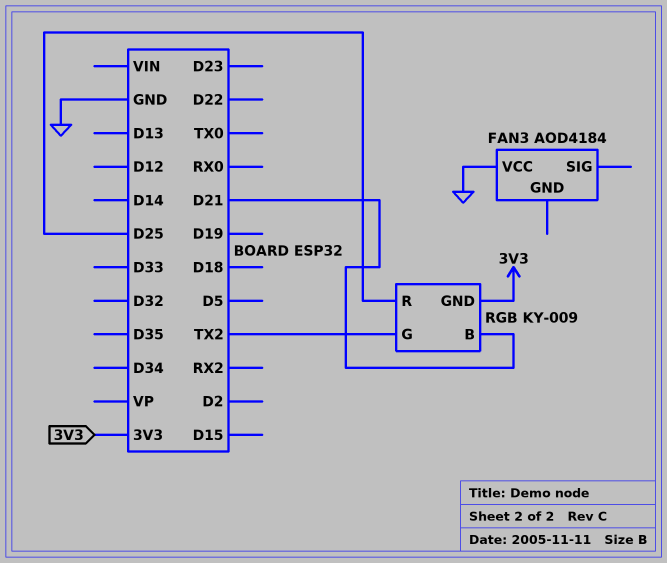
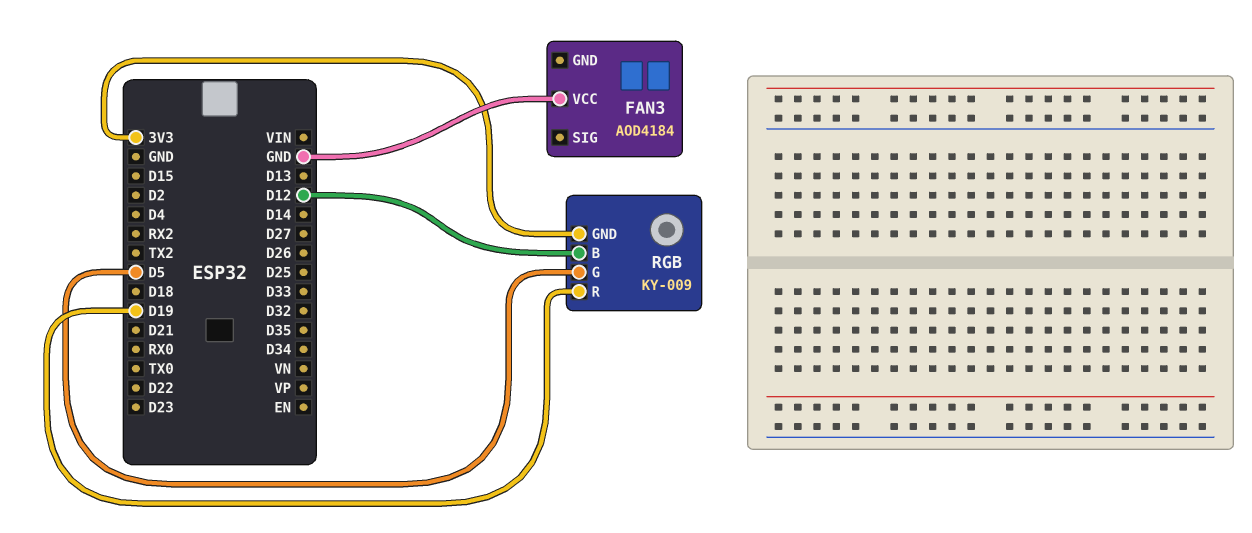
RGB pin B: D21 -> D12
RGB pin G: TX2 -> D5
RGB pin R: D25 -> D19

